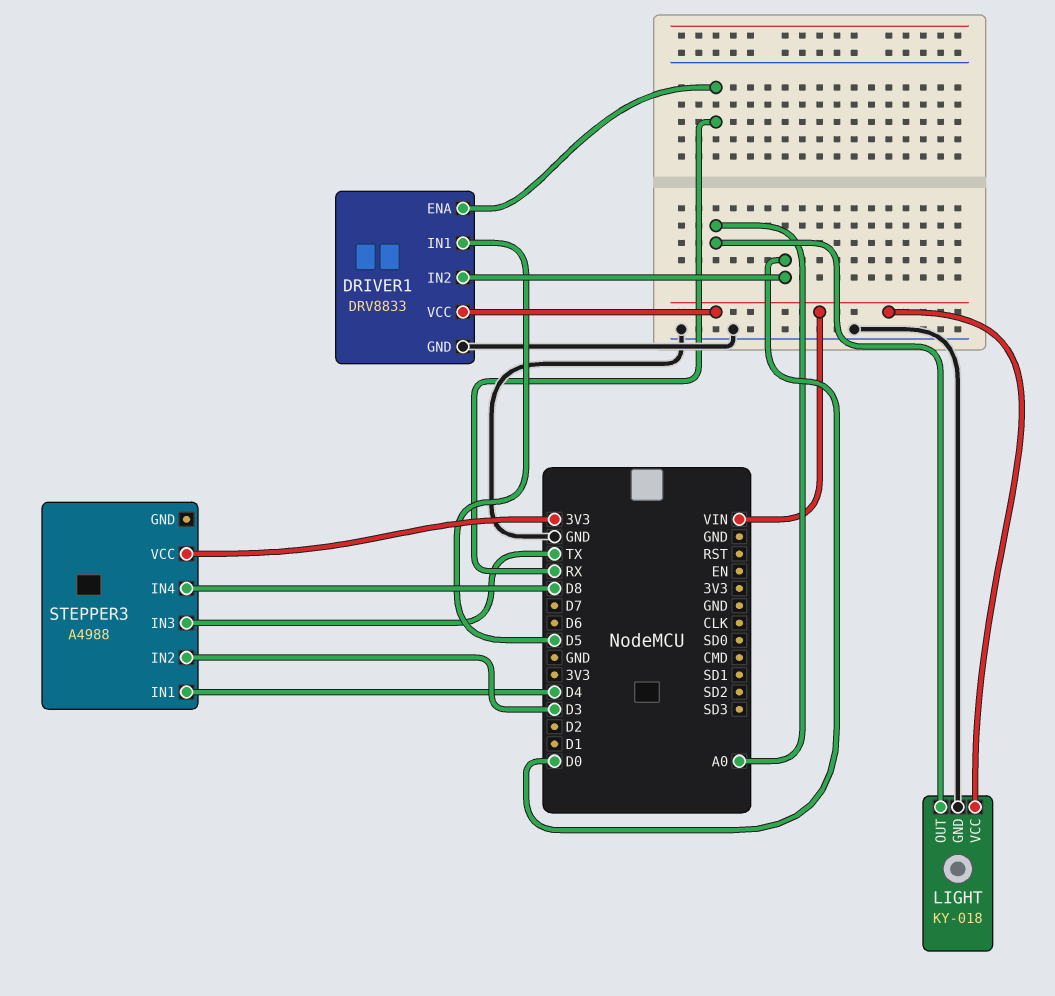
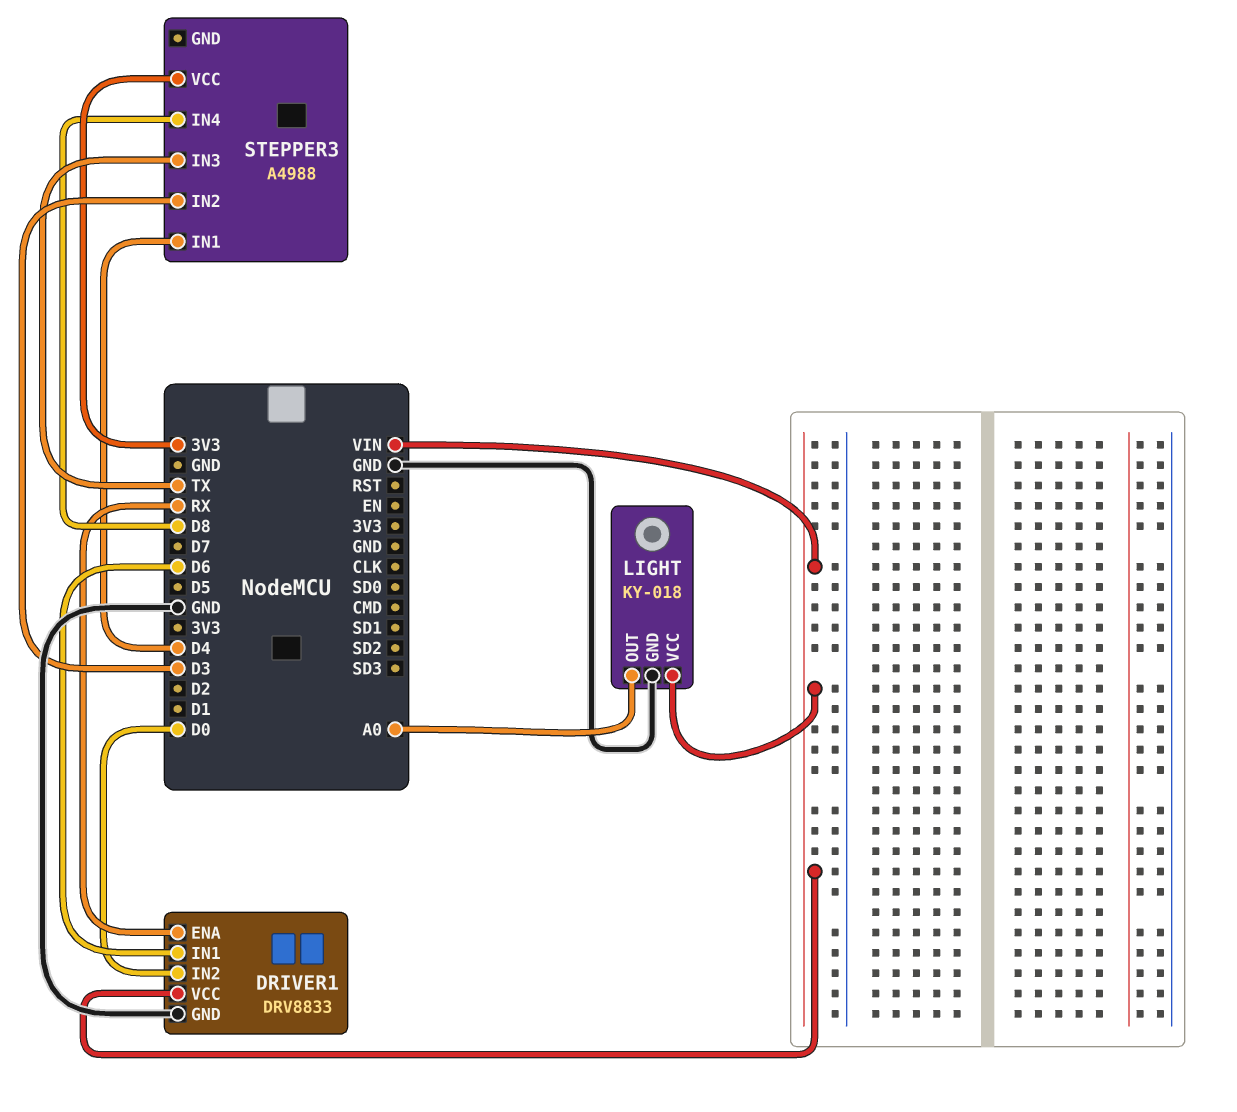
DRIVER1 pin IN1: D5 -> D6

